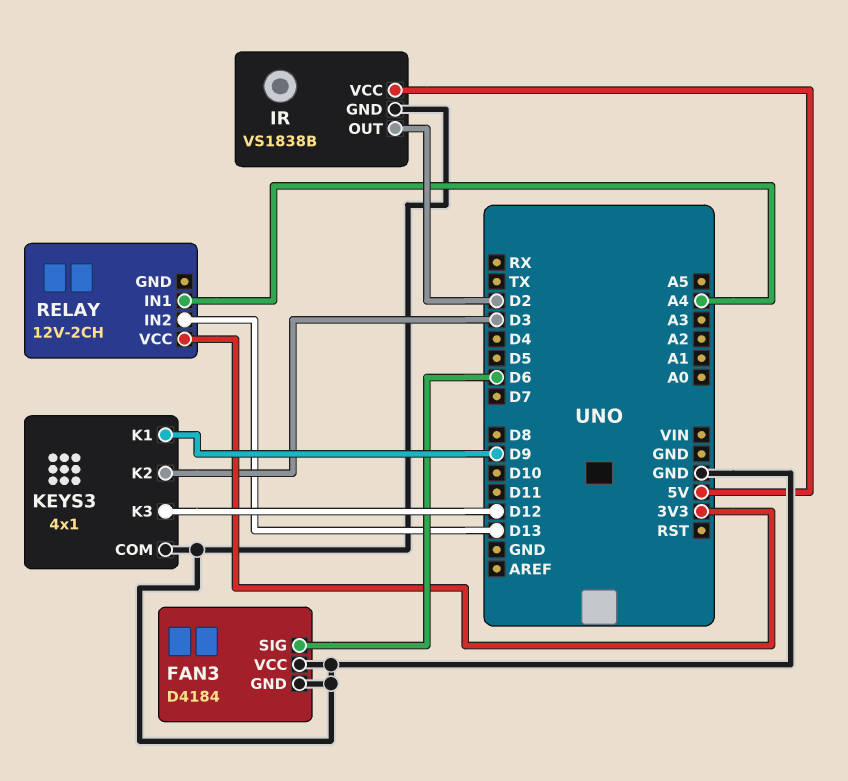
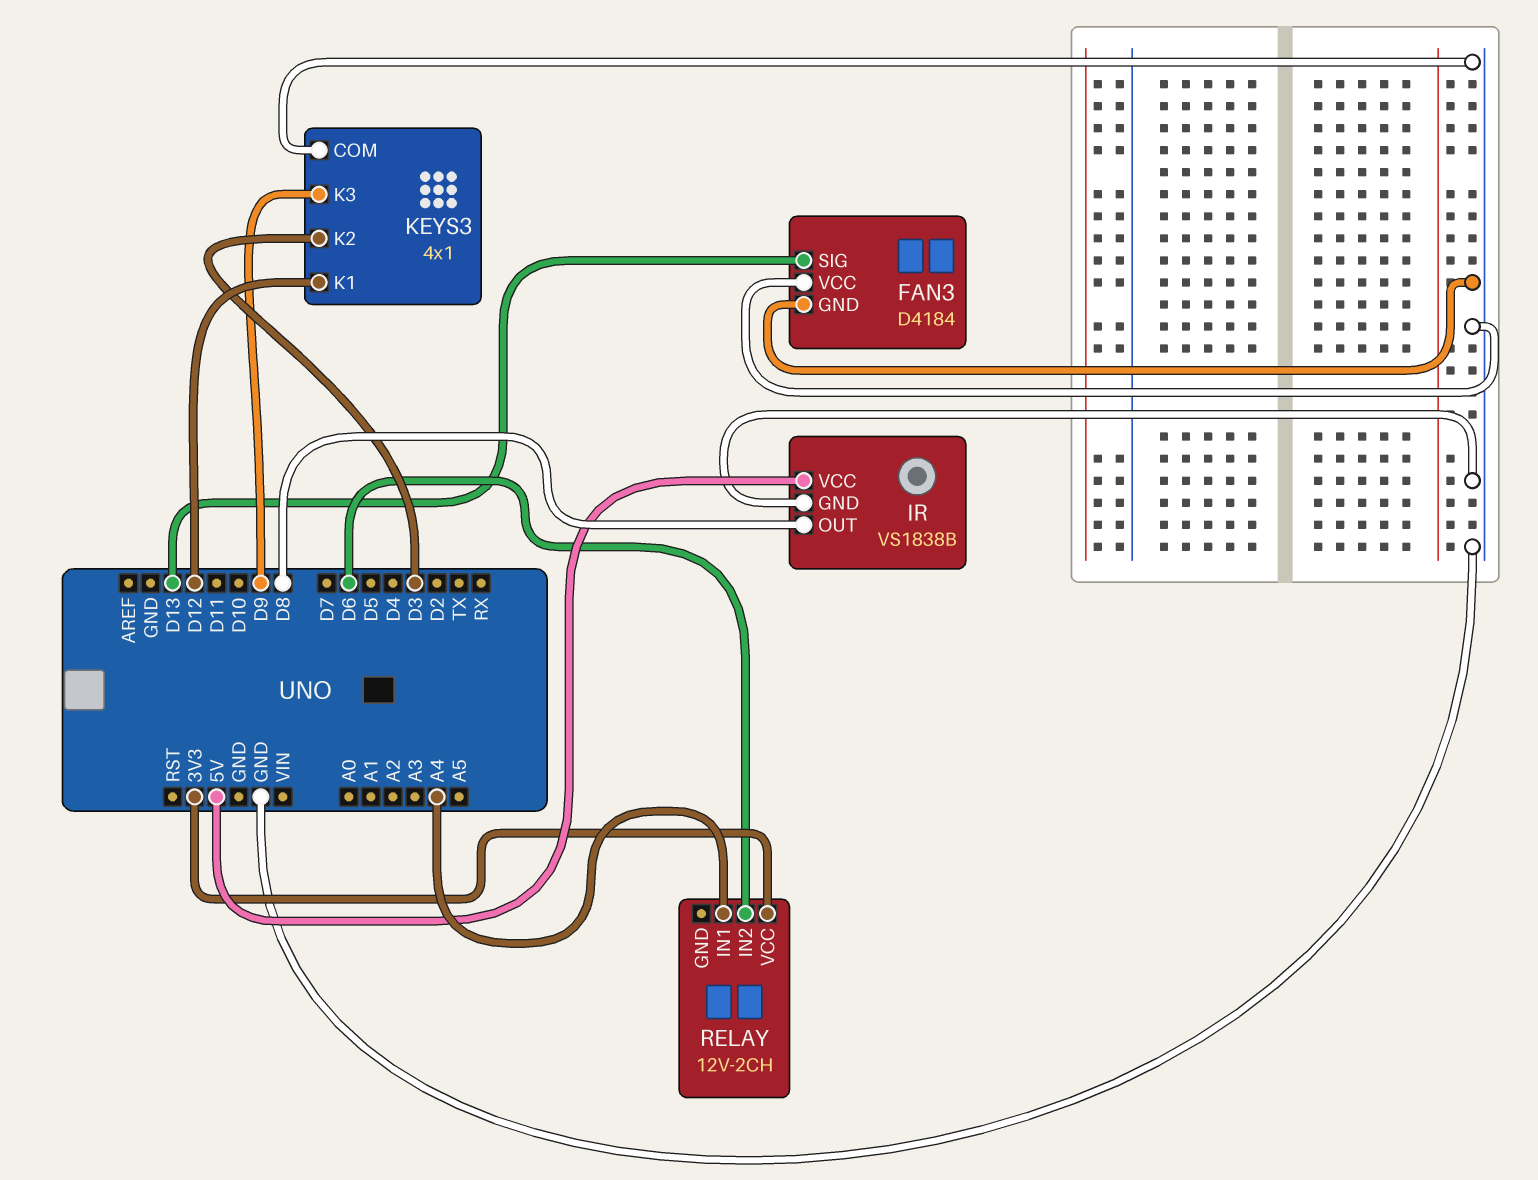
FAN3 pin SIG: D6 -> D13
IR pin OUT: D2 -> D8
KEYS3 pin K1: D9 -> D12
KEYS3 pin K3: D12 -> D9
RELAY pin IN2: D13 -> D6

